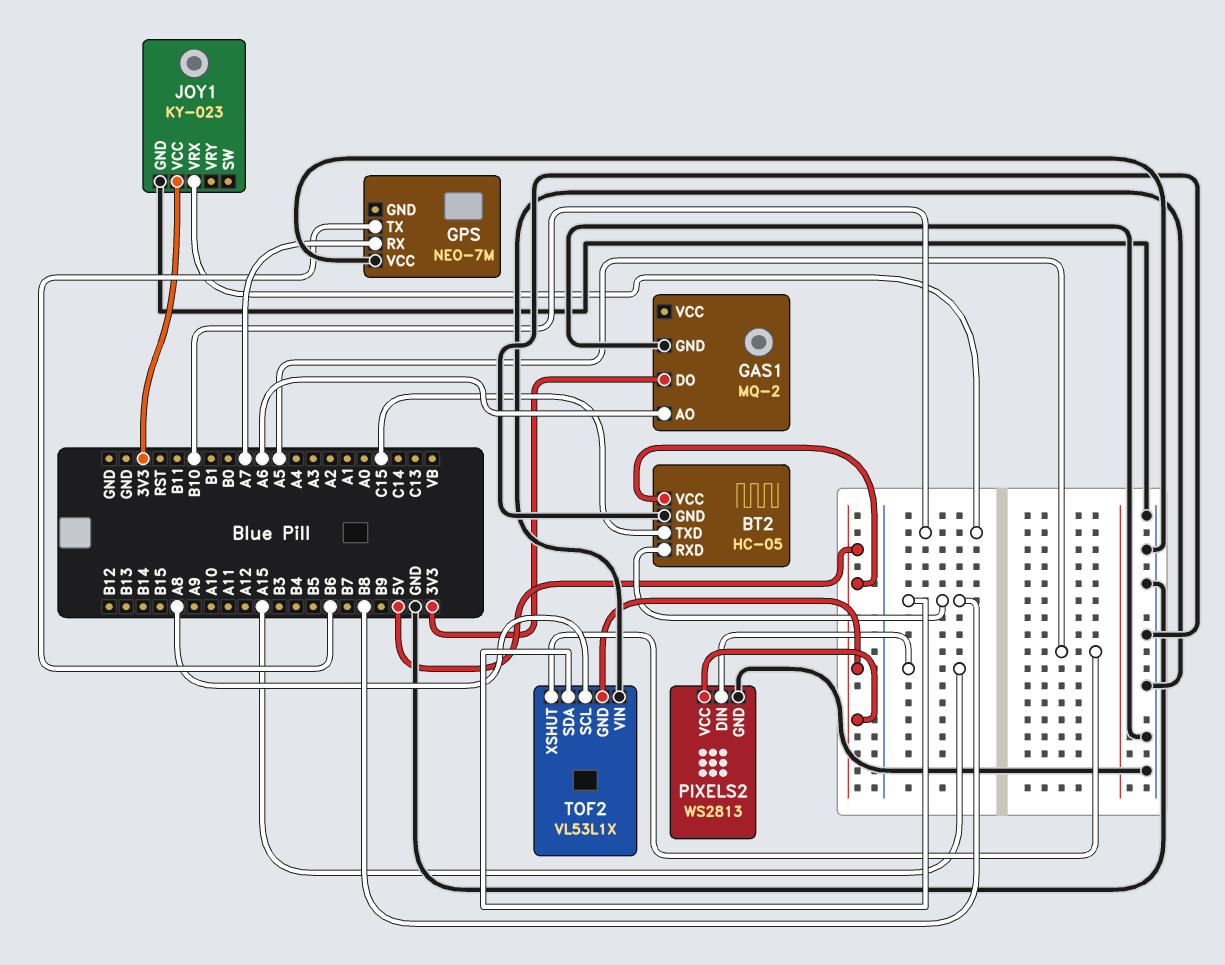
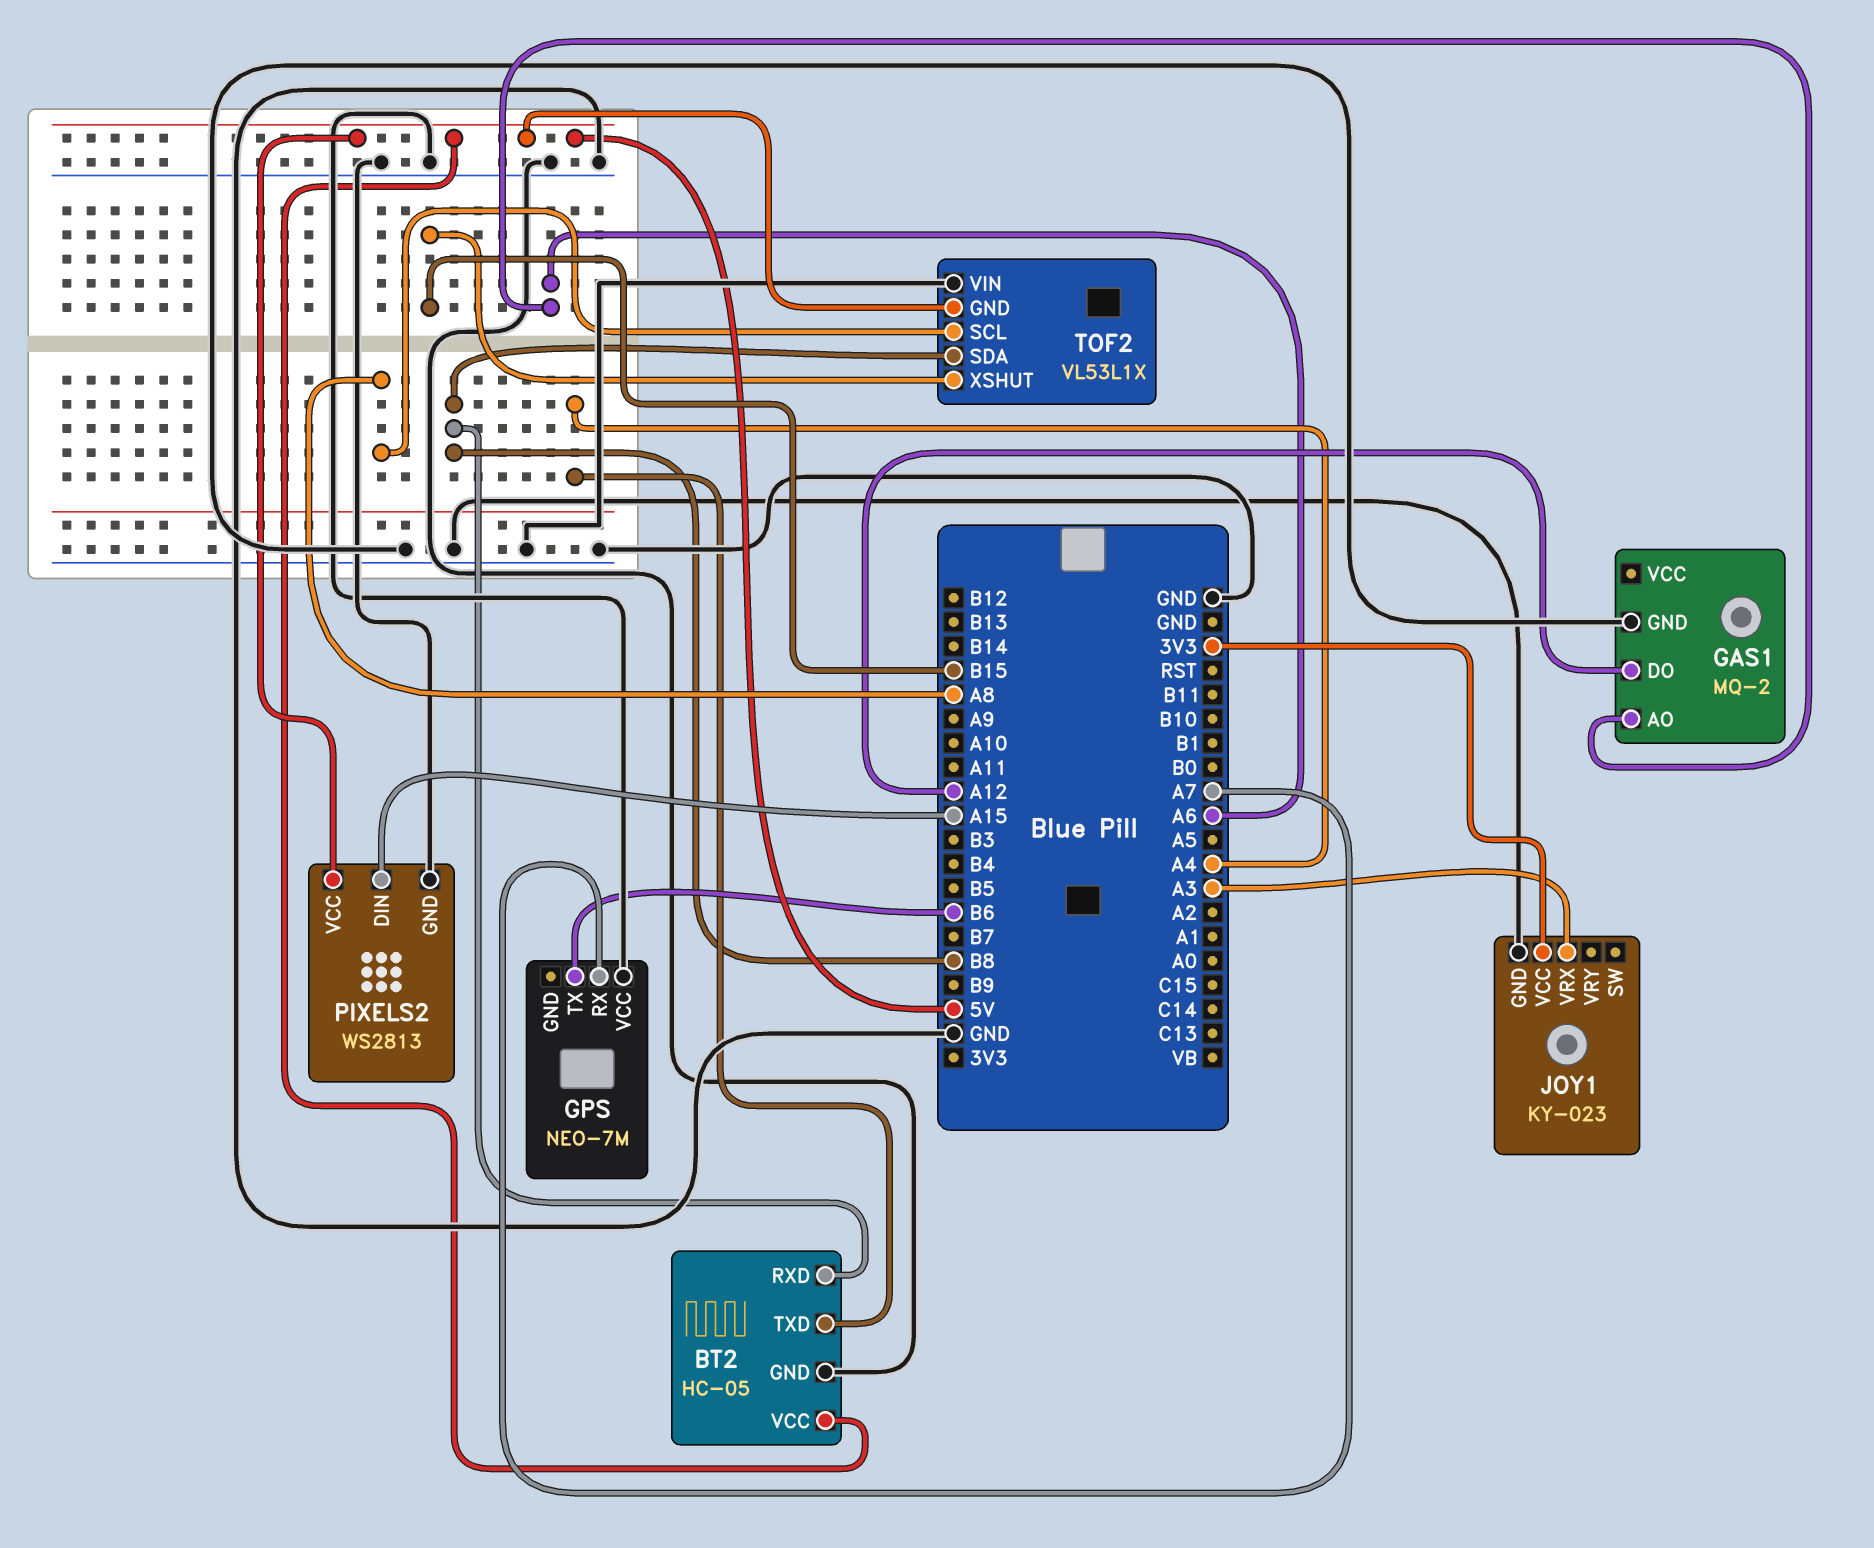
BT2 pin TXD: C15 -> A4
GAS1 pin DO: 3V3 -> A12
JOY1 pin VRX: B10 -> A3
TOF2 pin XSHUT: A5 -> B15

